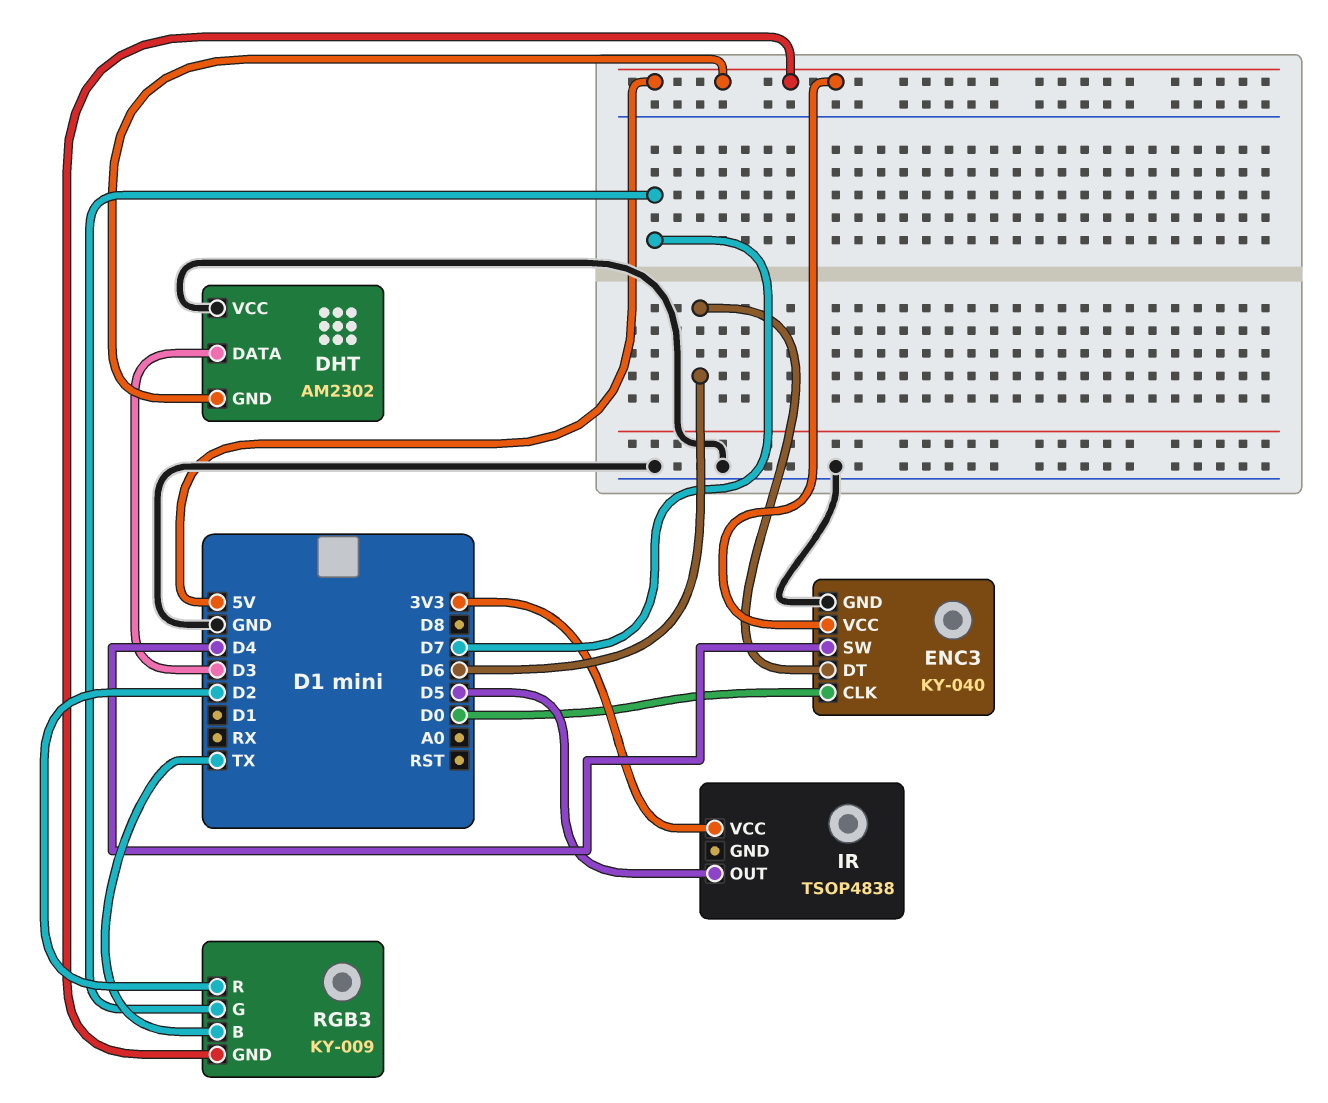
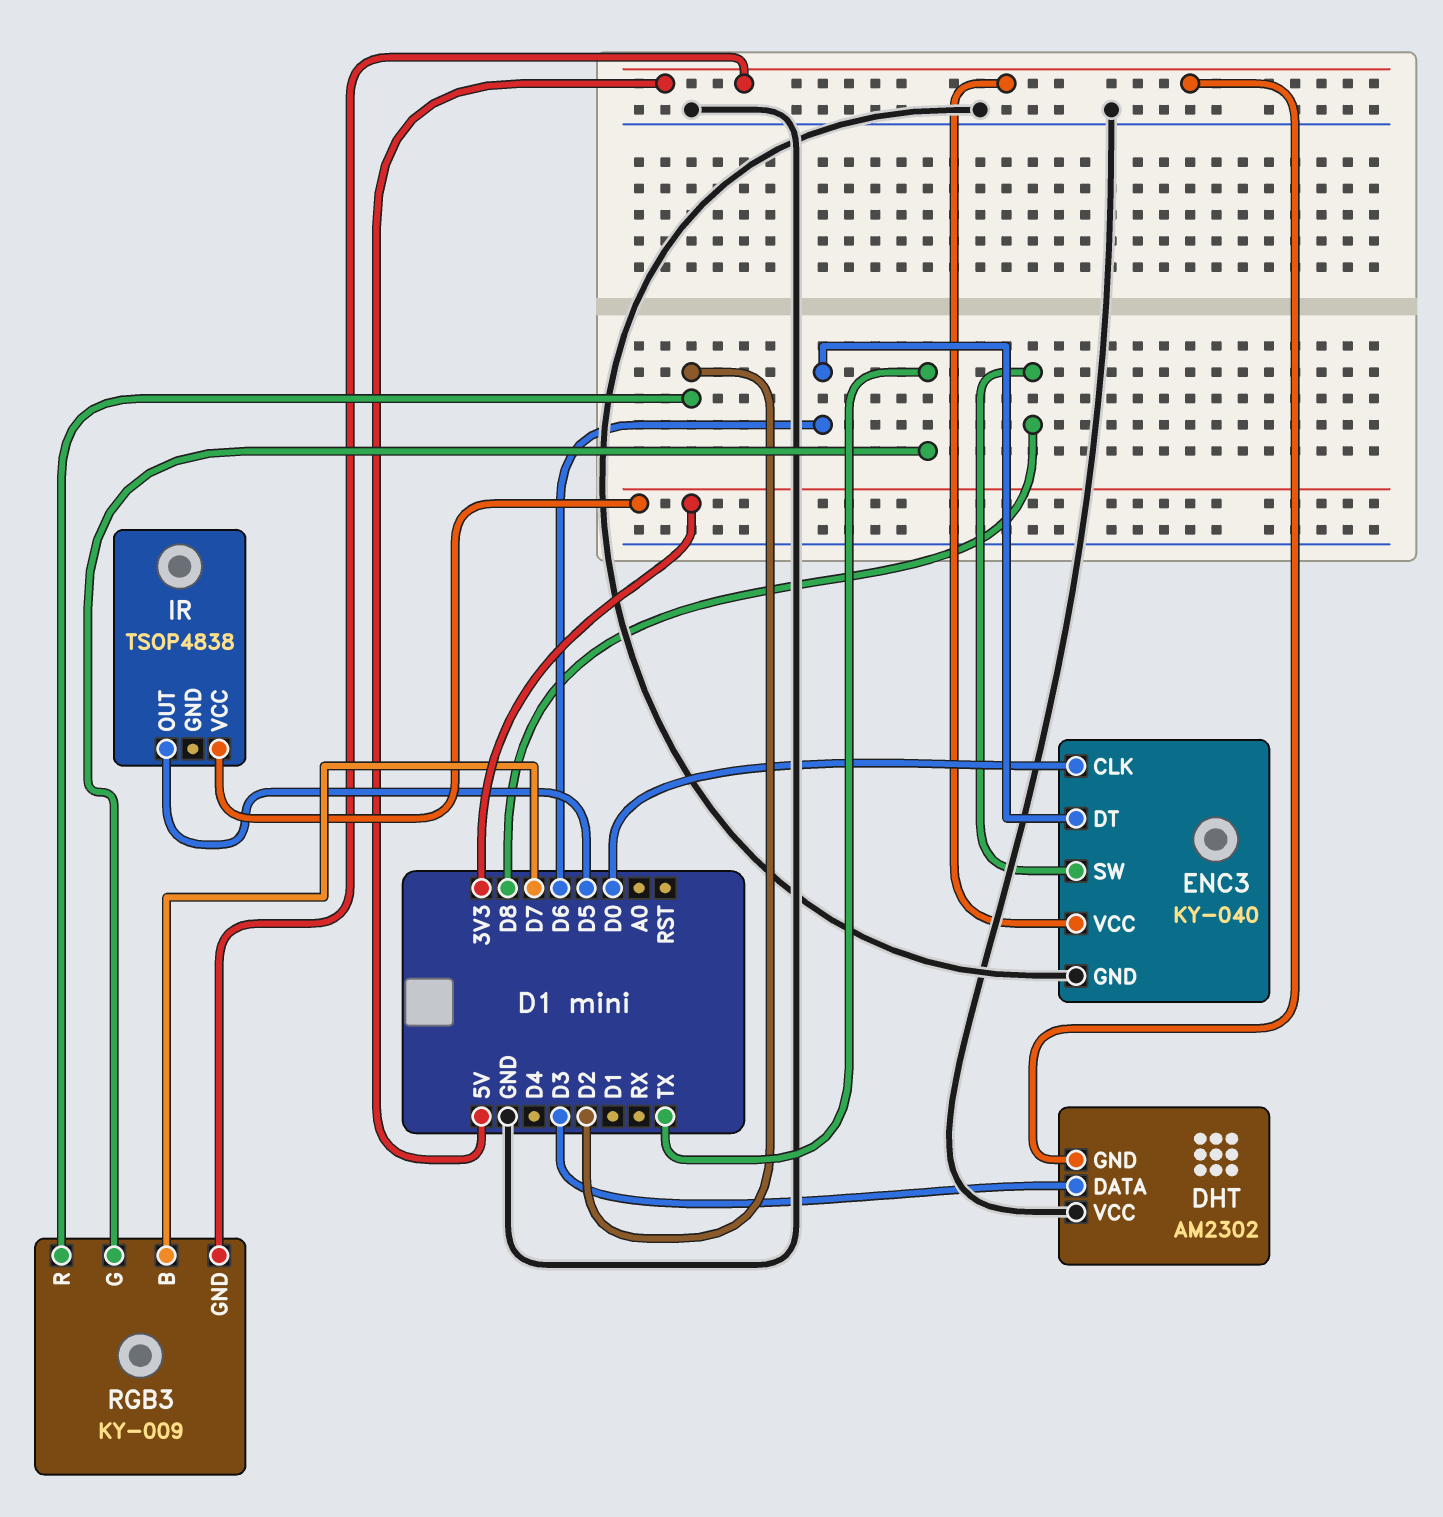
ENC3 pin SW: D4 -> D8
RGB3 pin B: TX -> D7
RGB3 pin G: D7 -> TX

